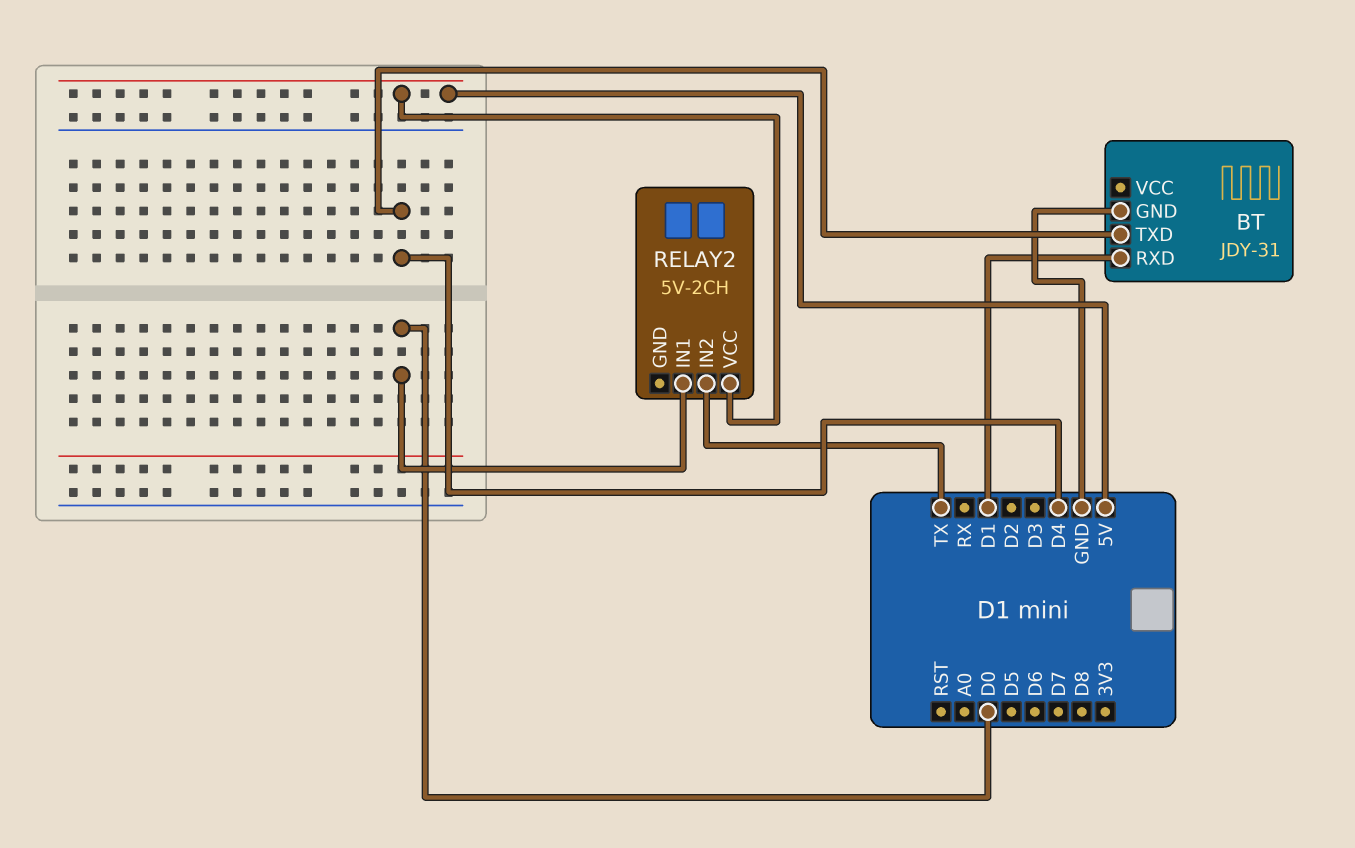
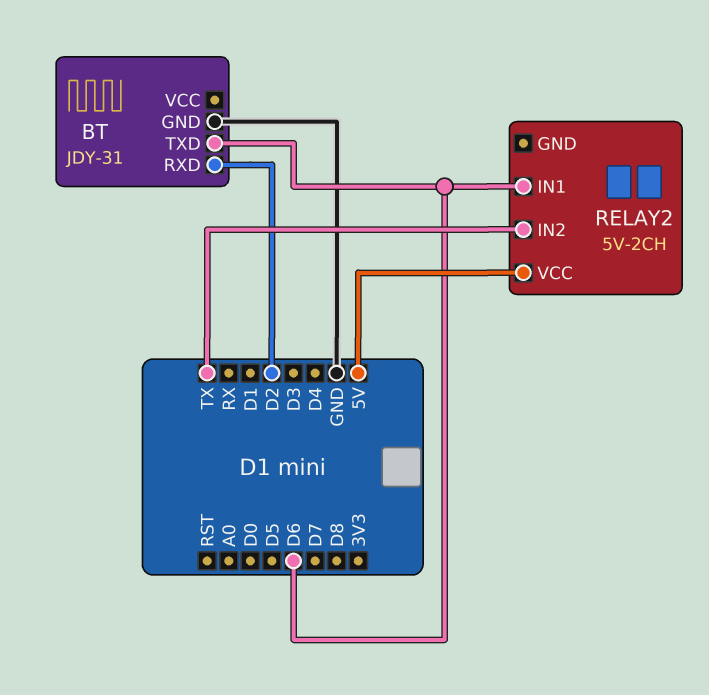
BT pin RXD: D1 -> D2
BT pin TXD: D4 -> D6
RELAY2 pin IN1: D0 -> D6

